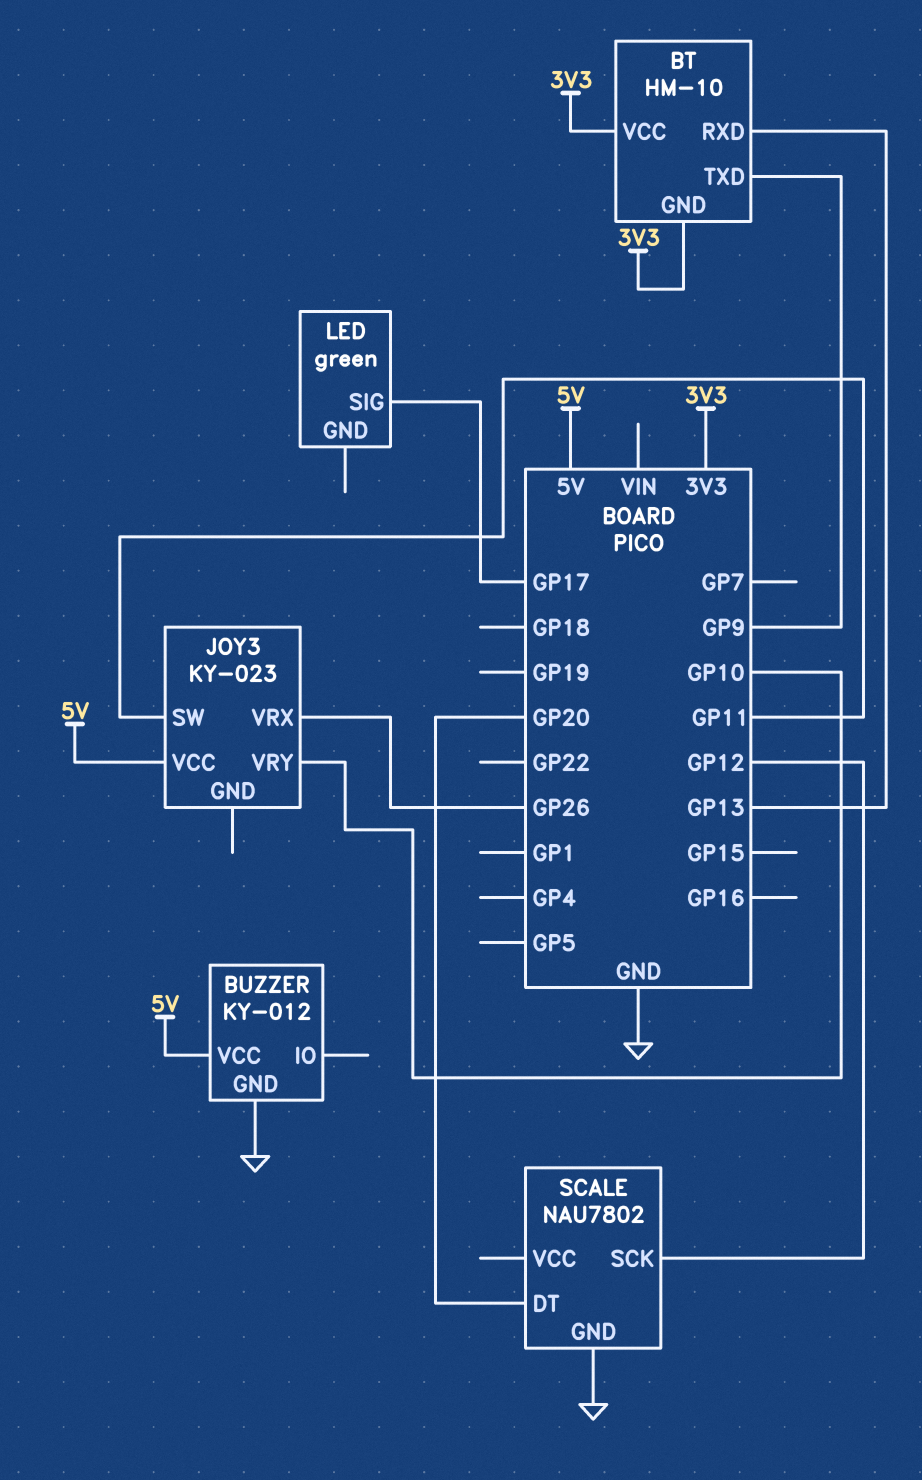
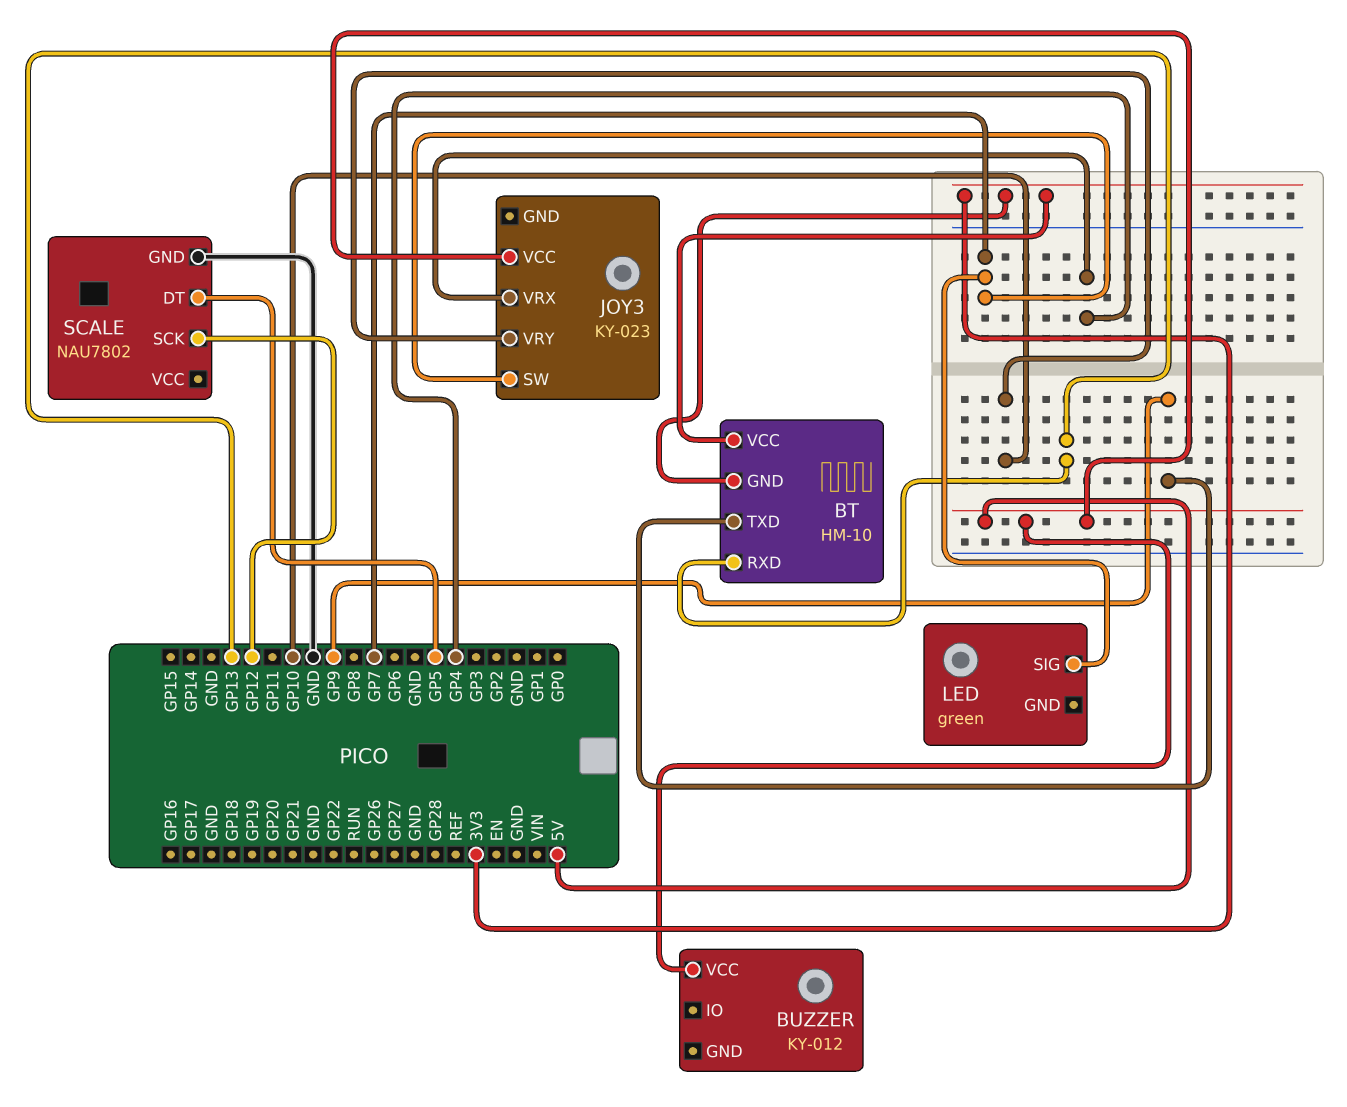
BUZZER pin GND: GND -> none
JOY3 pin SW: GP11 -> GP7
JOY3 pin VRX: GP26 -> GP4
LED pin SIG: GP17 -> GP7
SCALE pin DT: GP20 -> GP5

